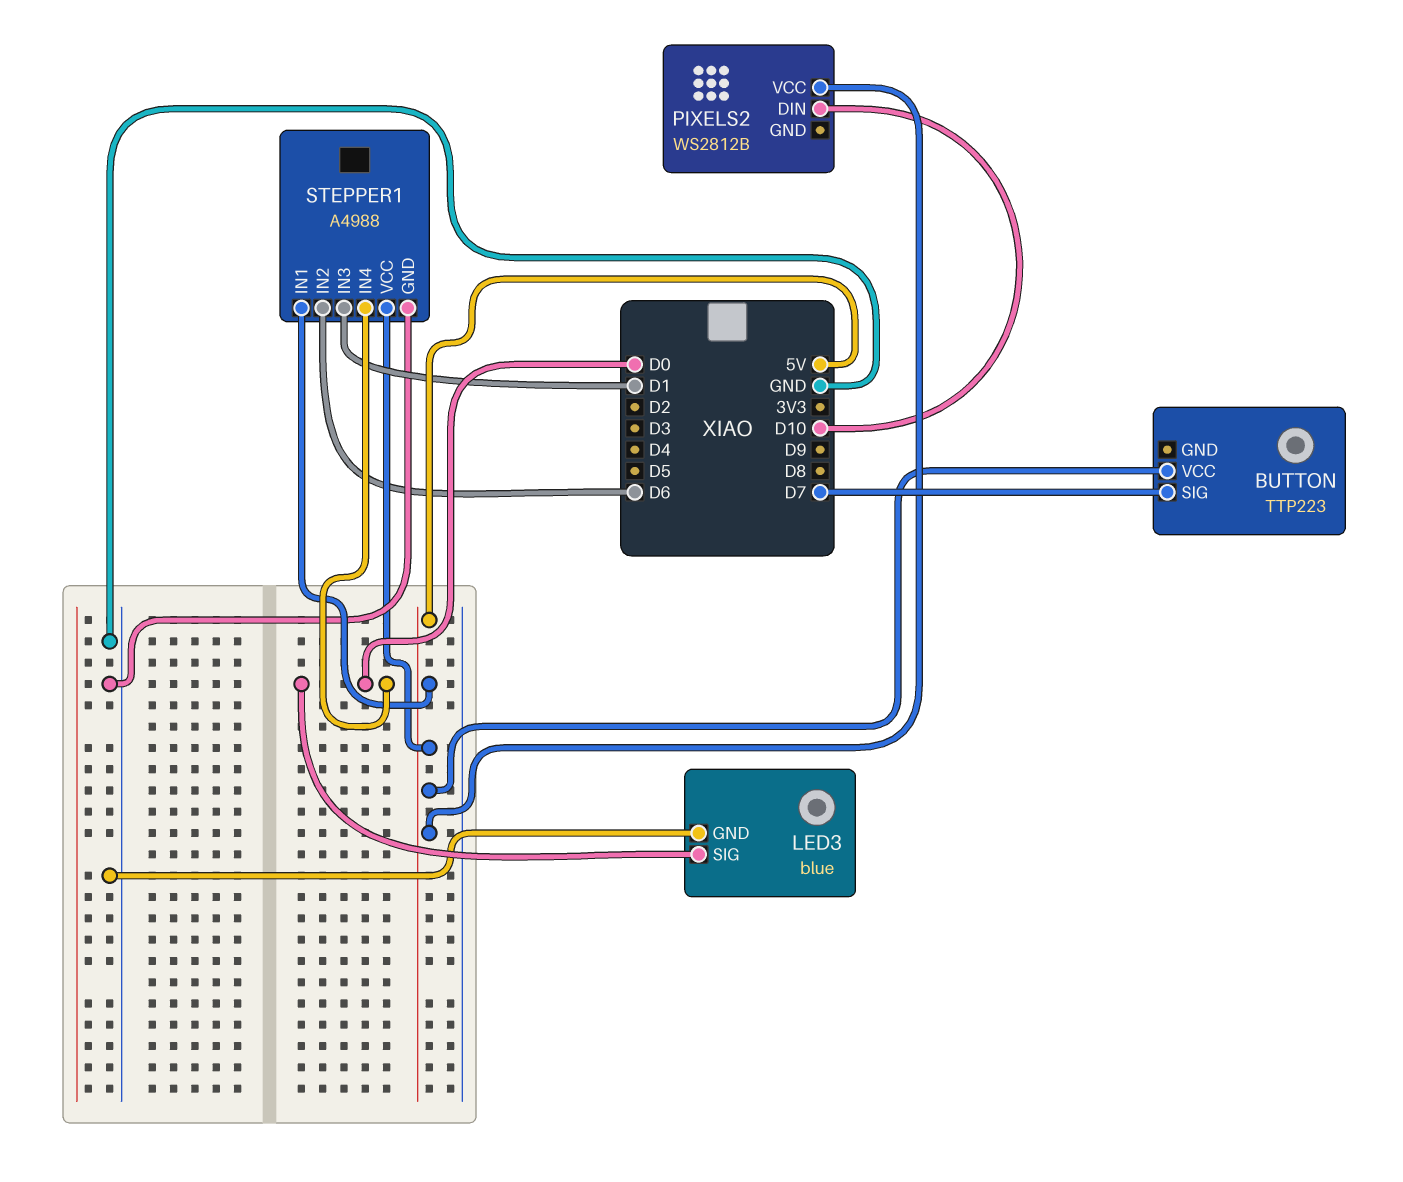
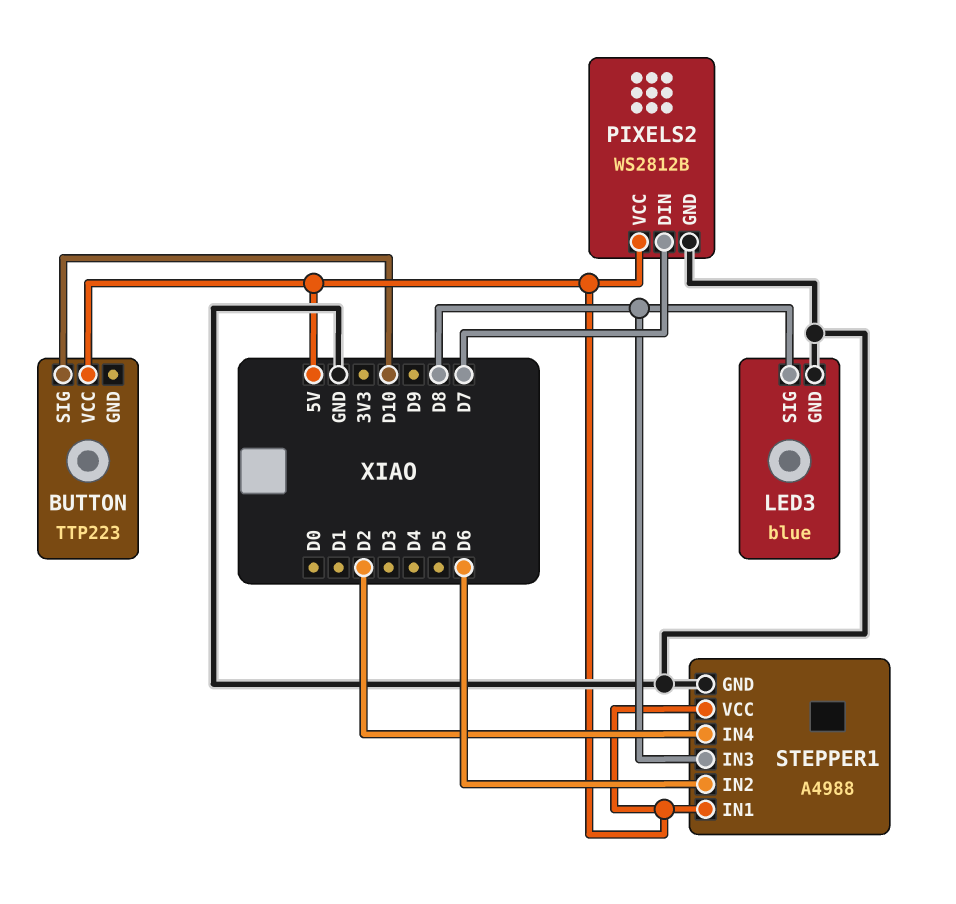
BUTTON pin SIG: D7 -> D10
LED3 pin SIG: D0 -> D8
PIXELS2 pin DIN: D10 -> D7
PIXELS2 pin GND: none -> GND
STEPPER1 pin IN3: D1 -> D8
STEPPER1 pin IN4: D0 -> D2

